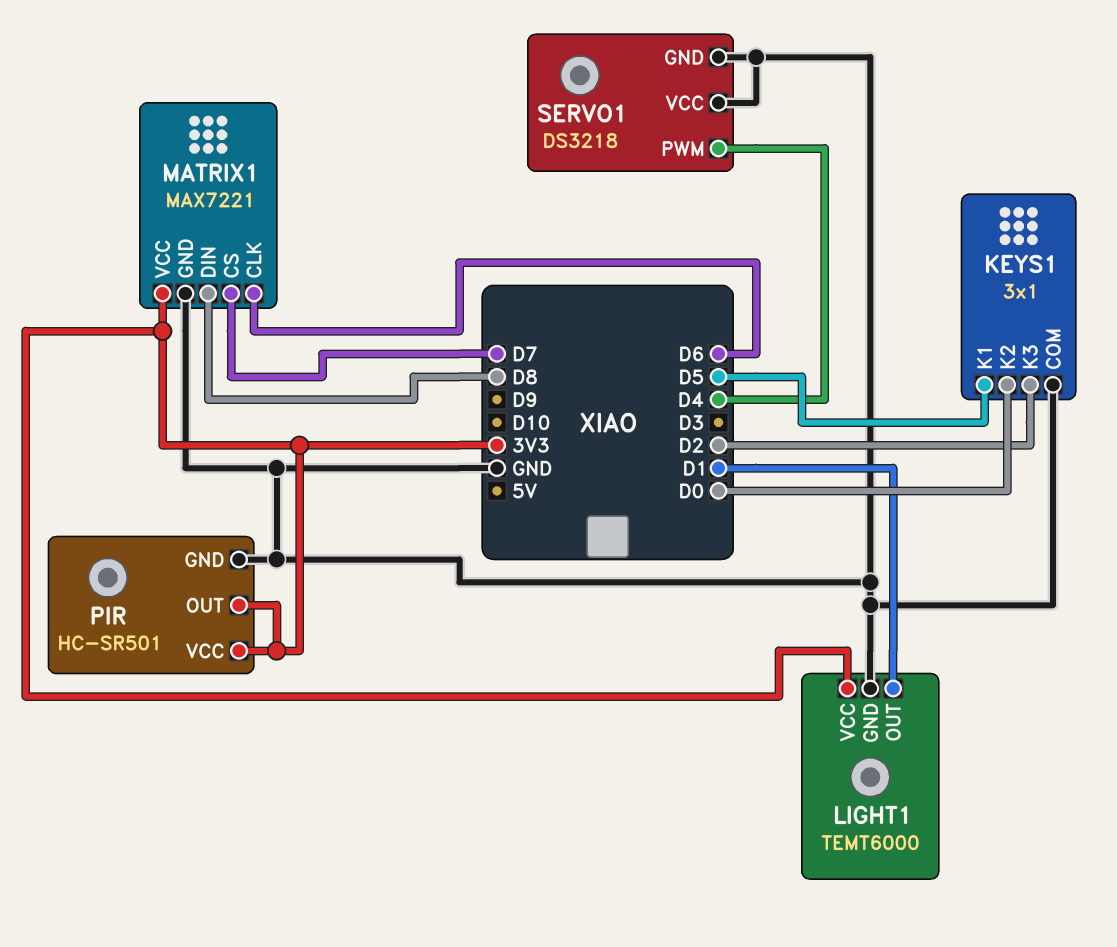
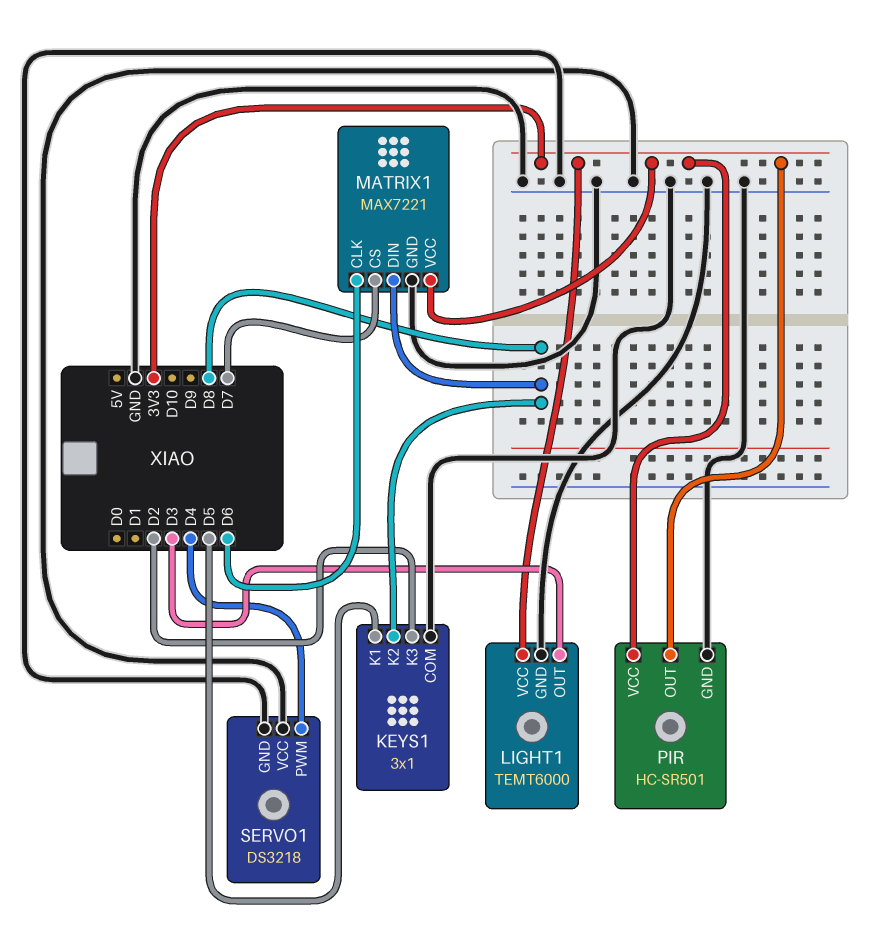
KEYS1 pin K2: D0 -> D8
LIGHT1 pin OUT: D1 -> D3

